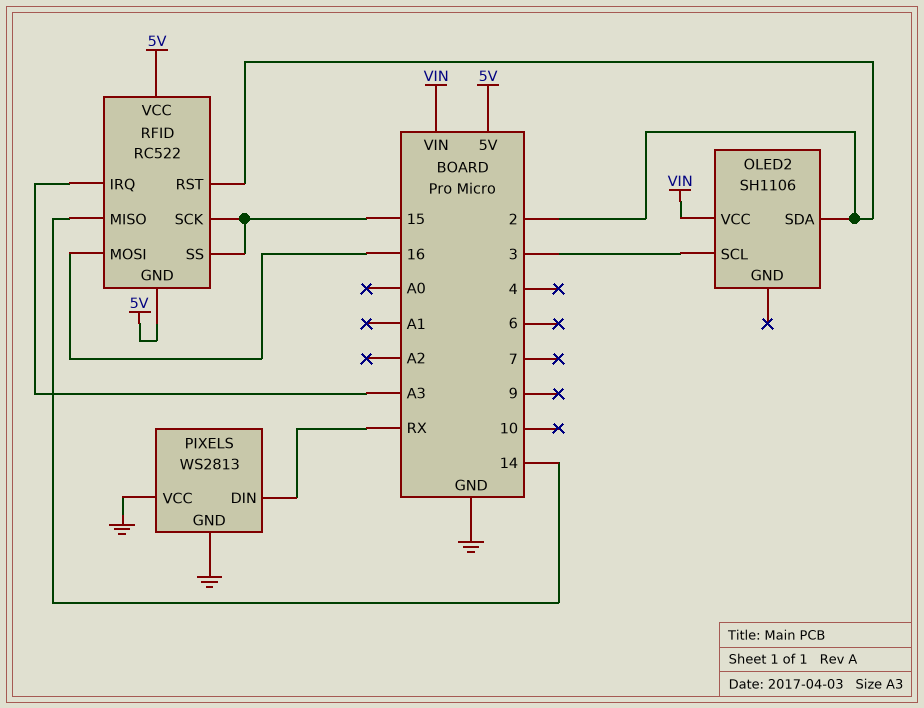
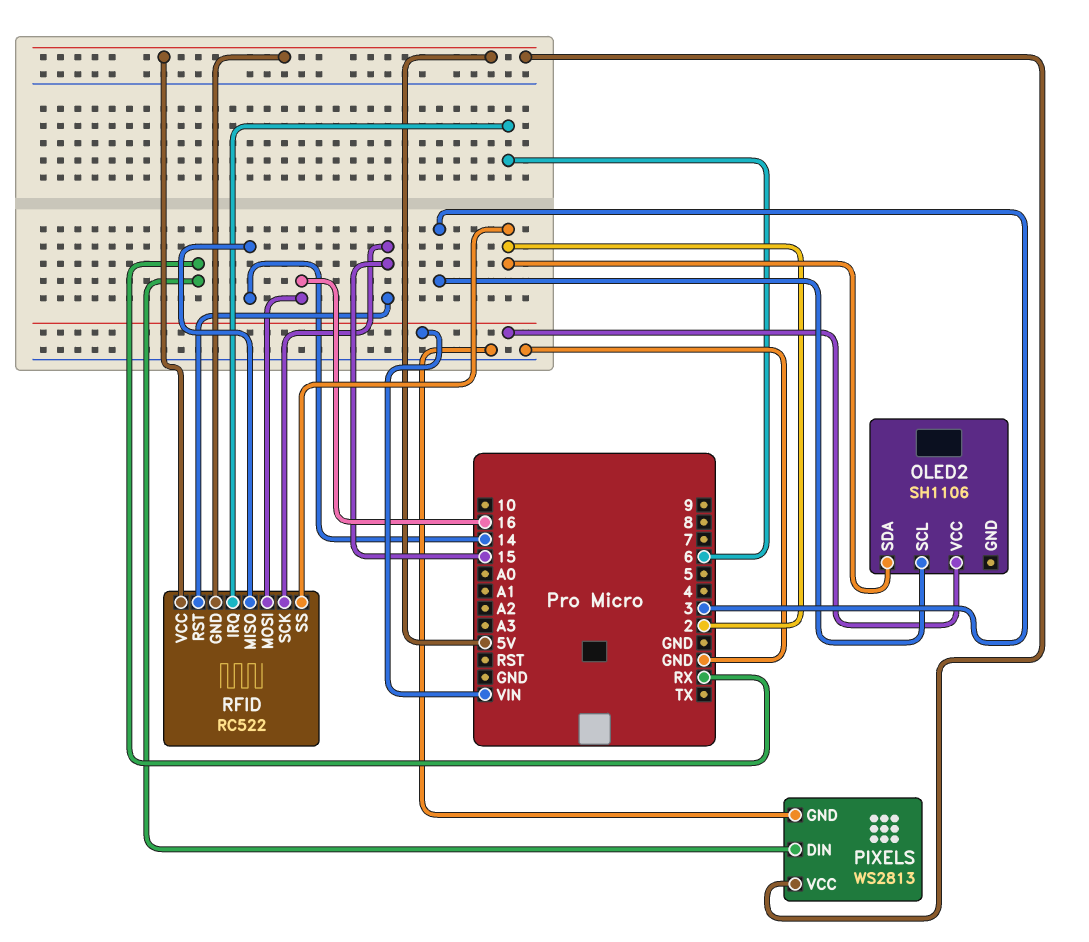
PIXELS pin VCC: GND -> 5V
RFID pin IRQ: A3 -> 6
RFID pin RST: 2 -> 15
RFID pin SS: 15 -> 2

